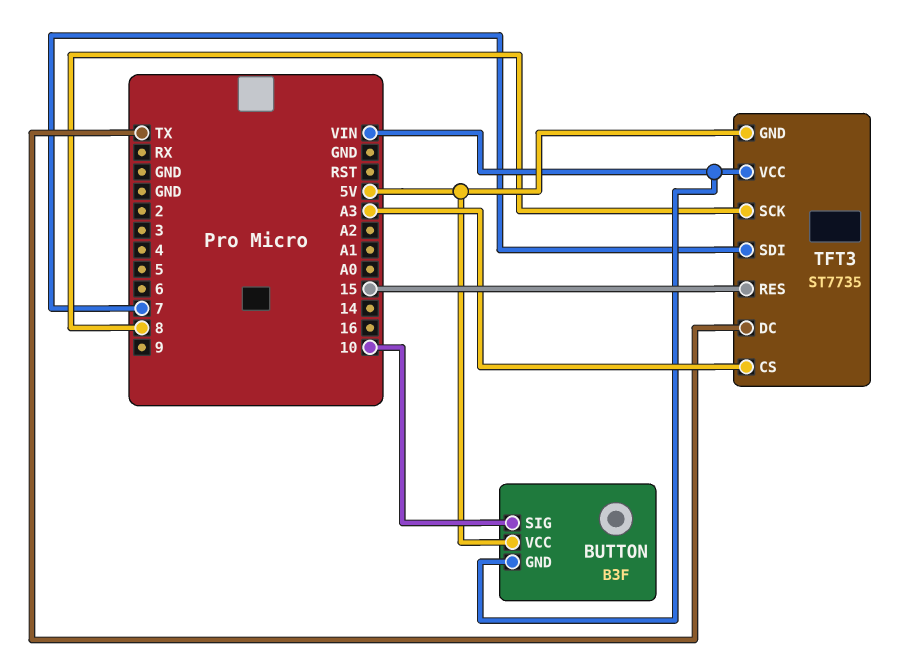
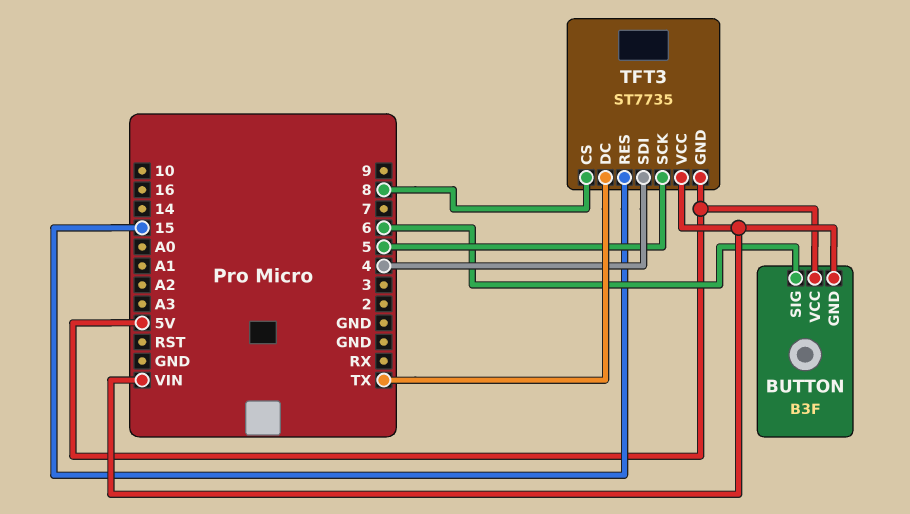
BUTTON pin SIG: 10 -> 6
TFT3 pin CS: A3 -> 8
TFT3 pin SCK: 8 -> 5
TFT3 pin SDI: 7 -> 4

